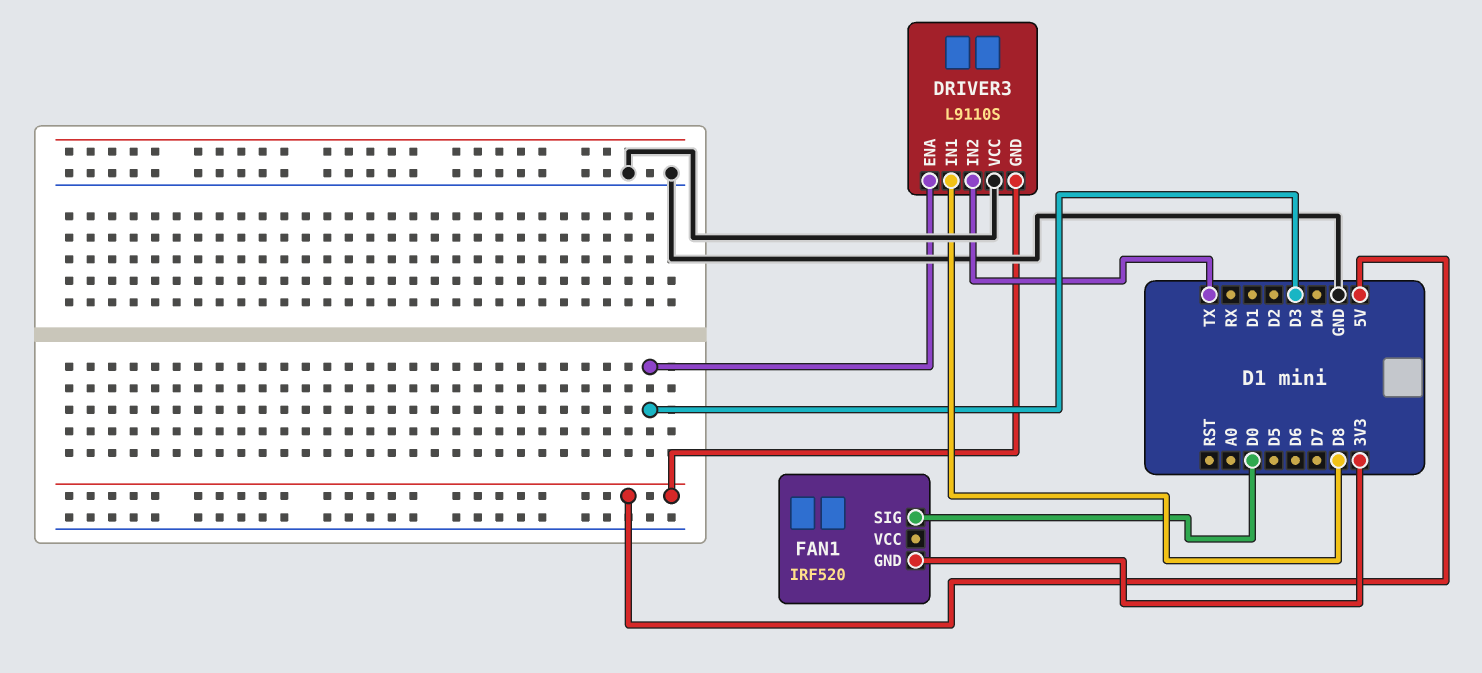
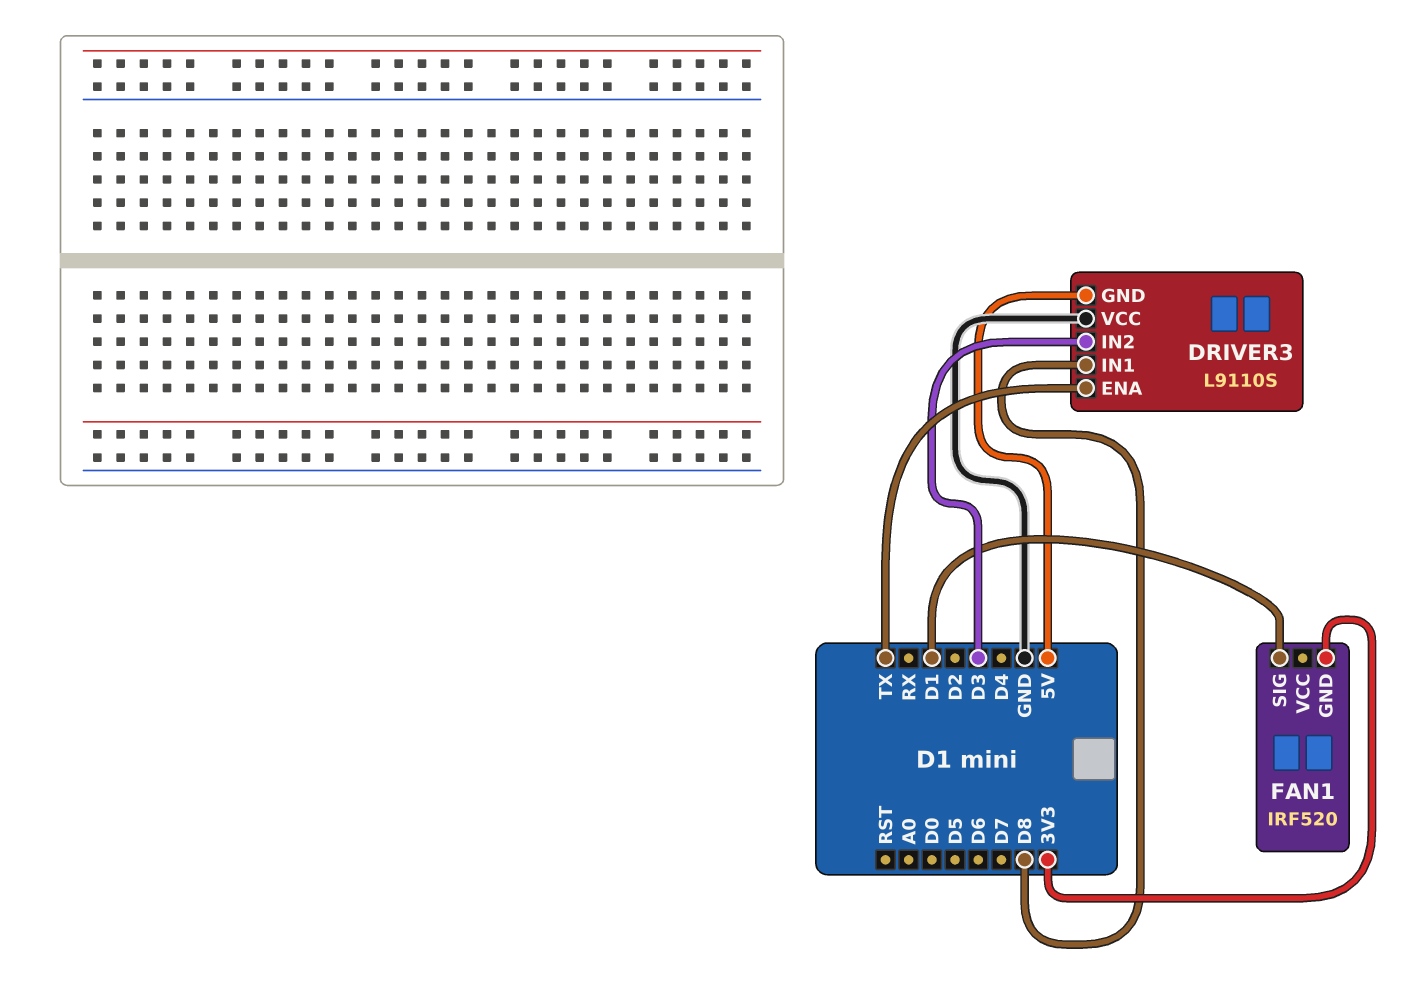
DRIVER3 pin ENA: D3 -> TX
DRIVER3 pin IN2: TX -> D3
FAN1 pin SIG: D0 -> D1

